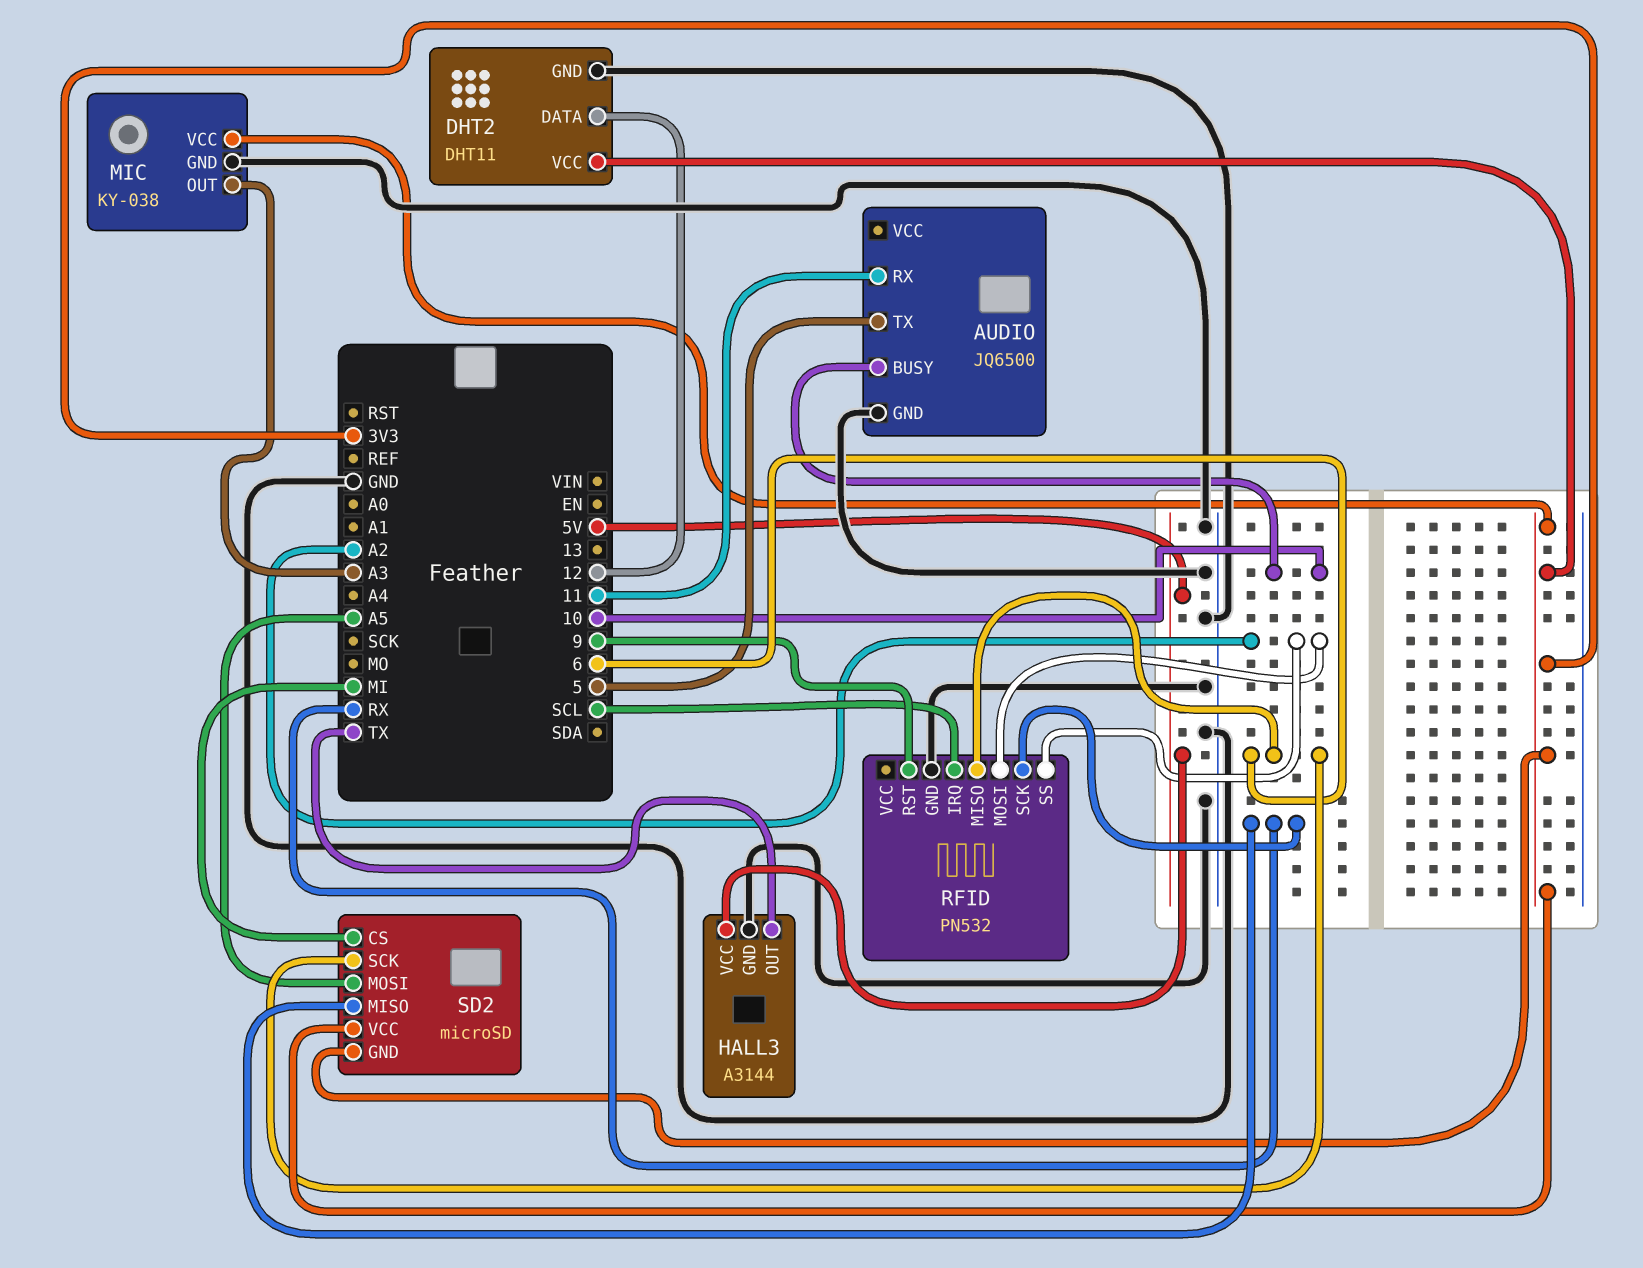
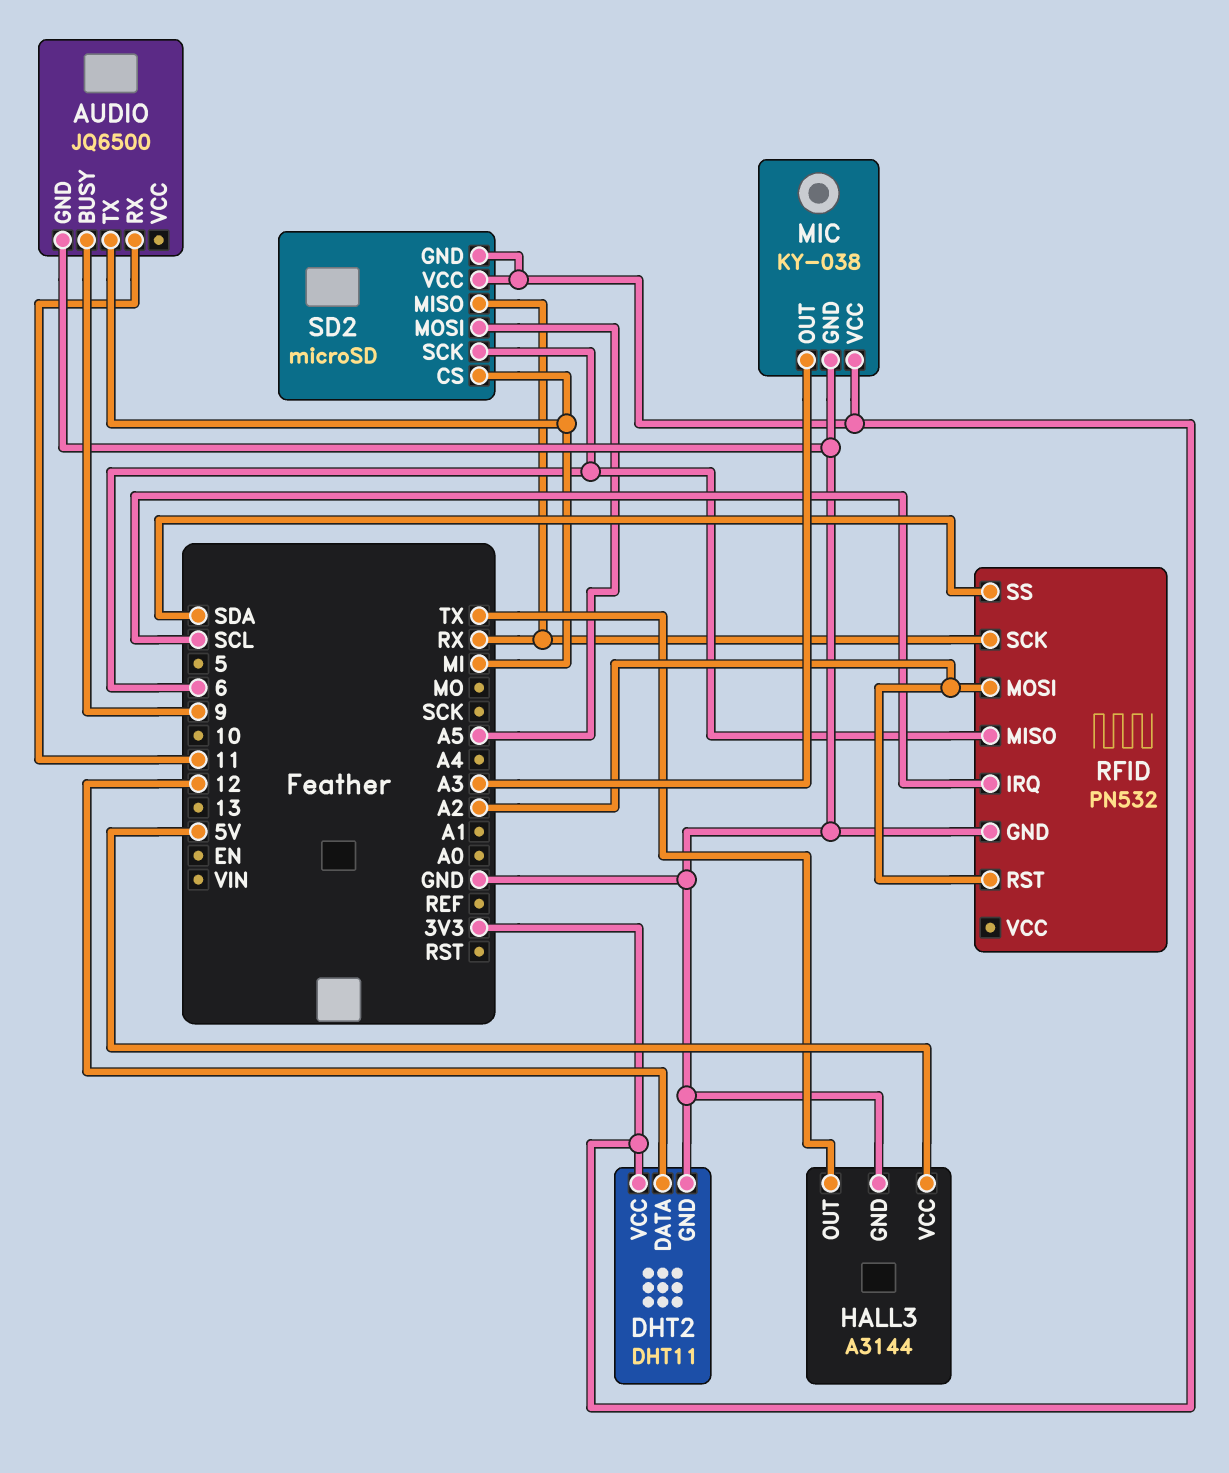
AUDIO pin BUSY: 10 -> 9
AUDIO pin TX: 5 -> MI
RFID pin RST: 9 -> A2
RFID pin SS: A2 -> SDA

